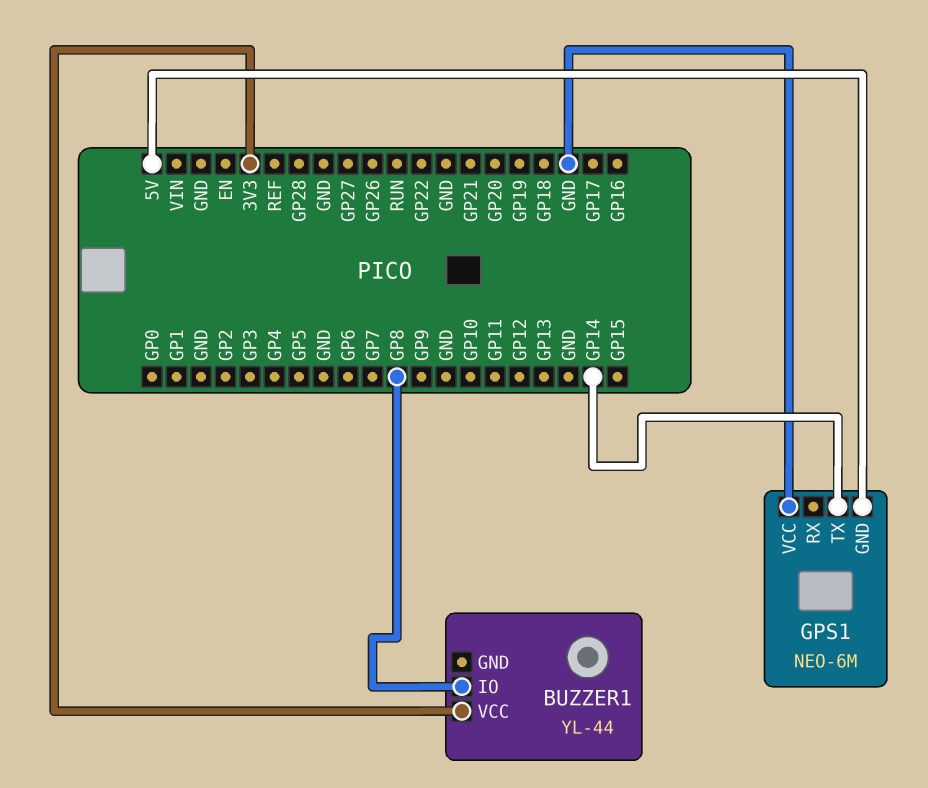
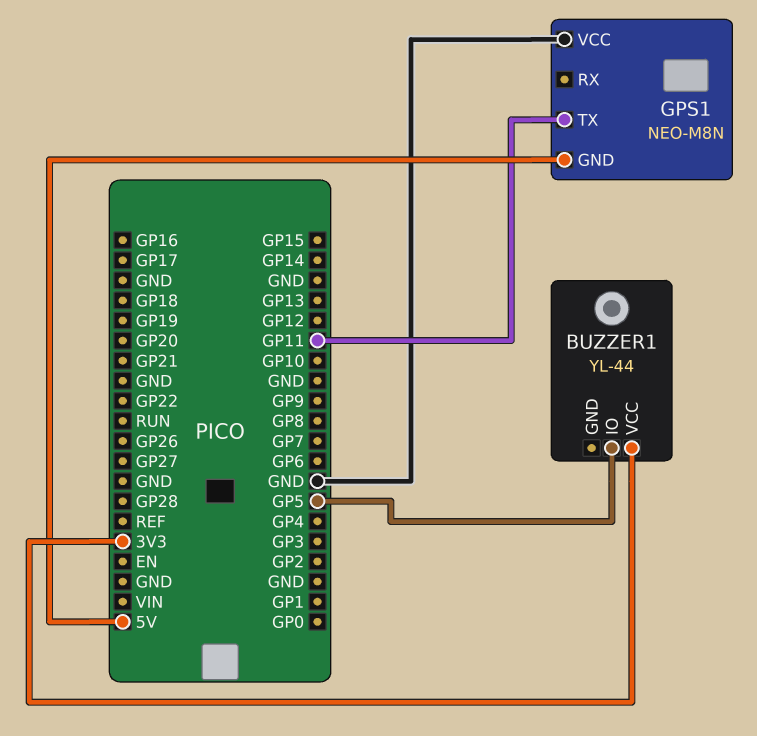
BUZZER1 pin IO: GP8 -> GP5
GPS1: NEO-6M -> NEO-M8N
GPS1 pin TX: GP14 -> GP11

